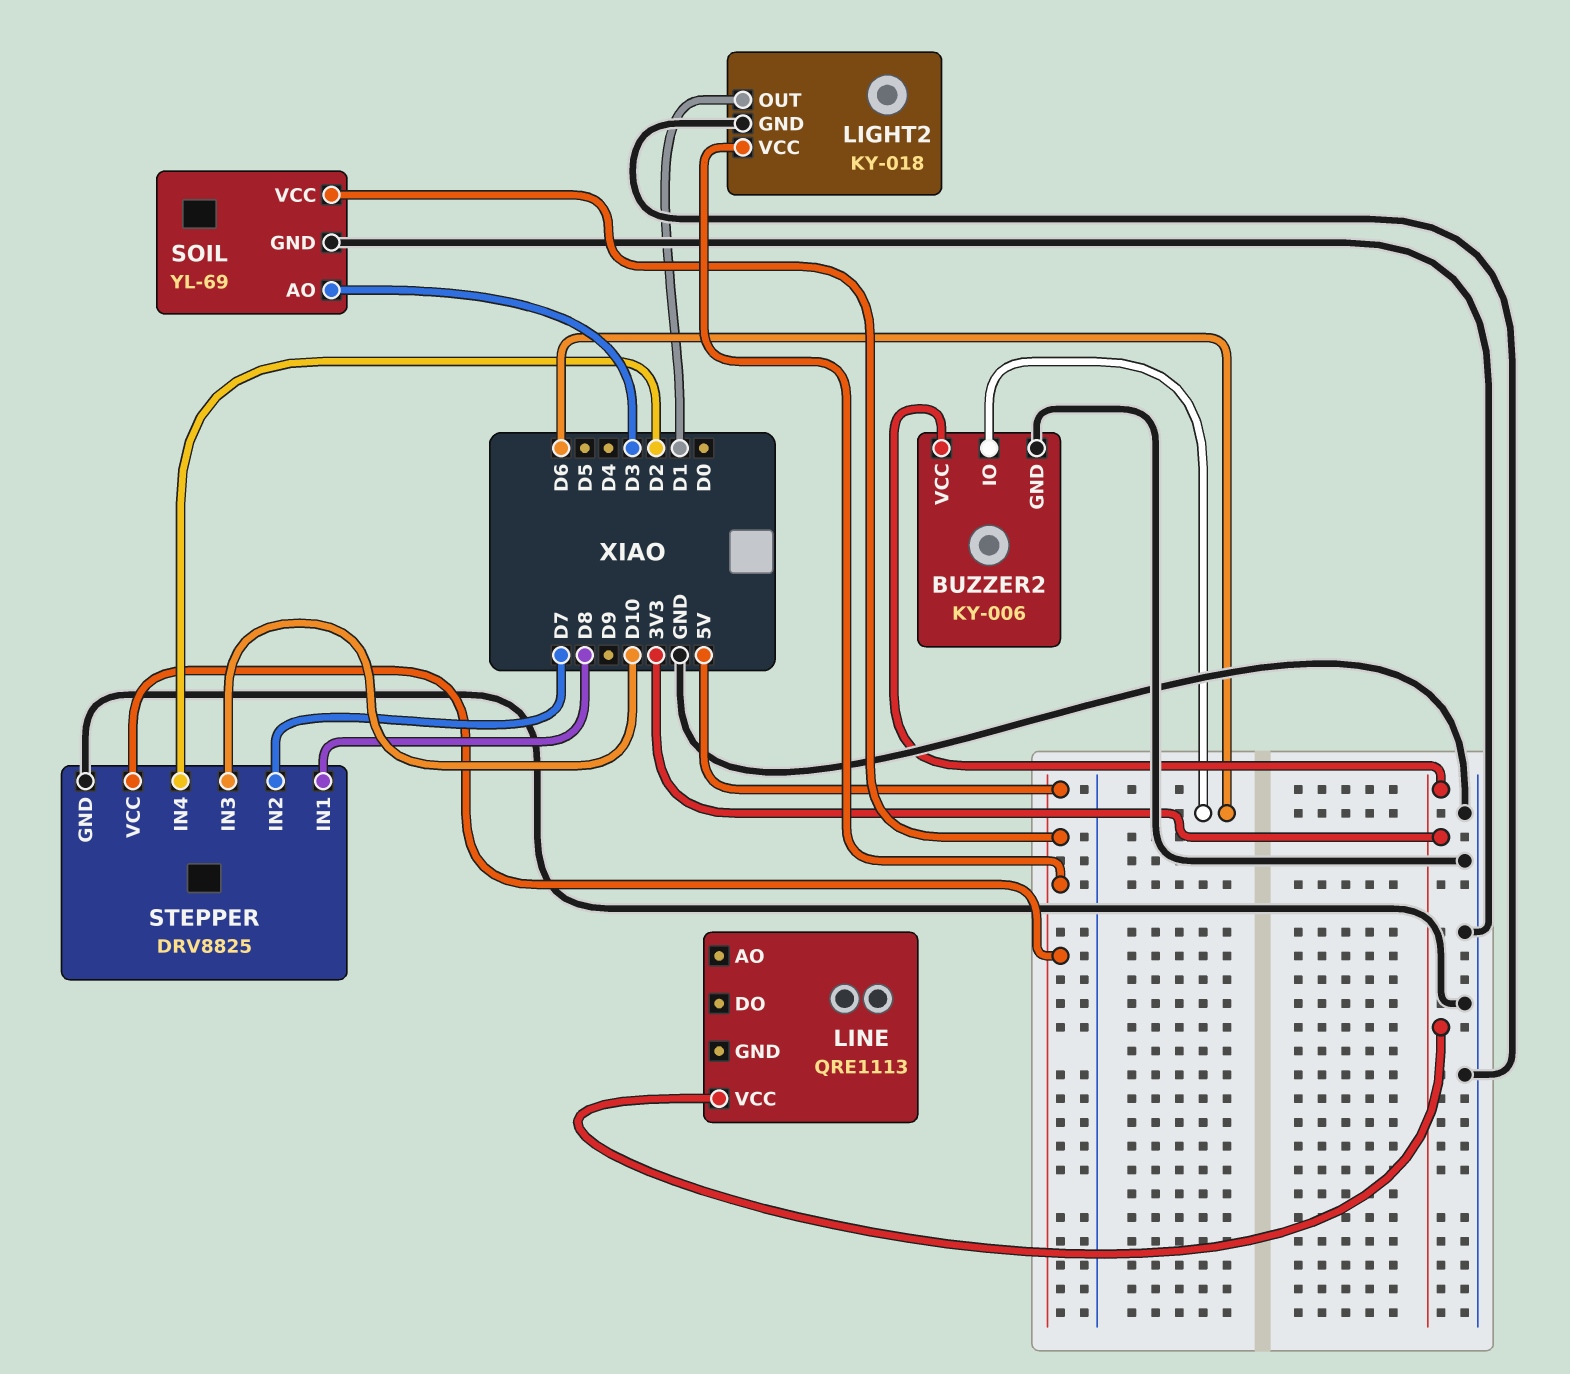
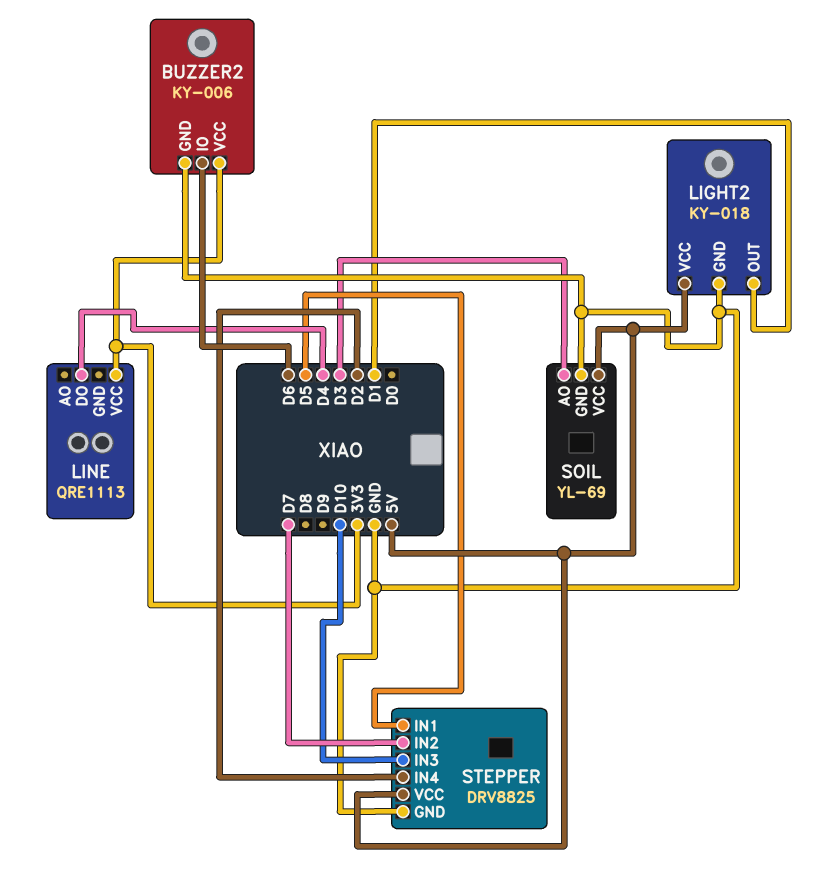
LINE pin DO: none -> D4
STEPPER pin IN1: D8 -> D5

